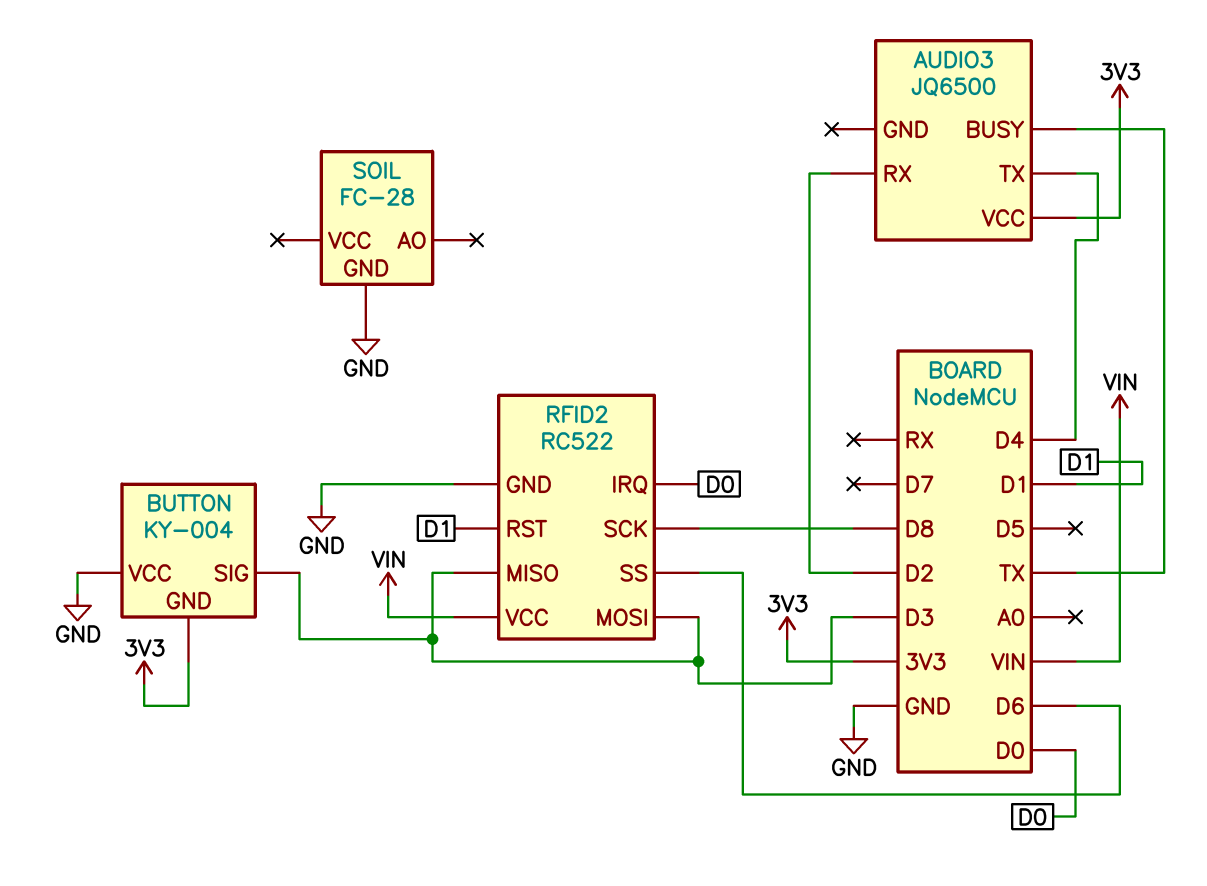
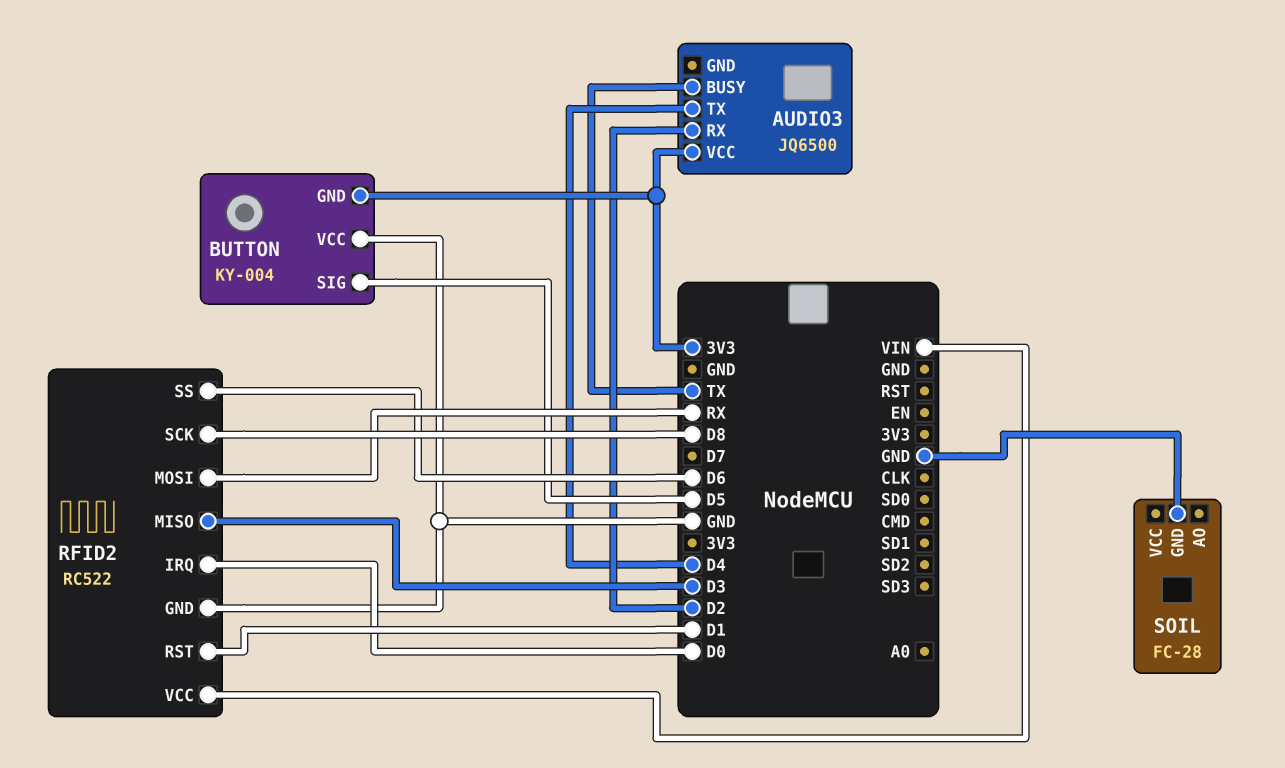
BUTTON pin SIG: D3 -> D5
RFID2 pin MOSI: D3 -> RX

